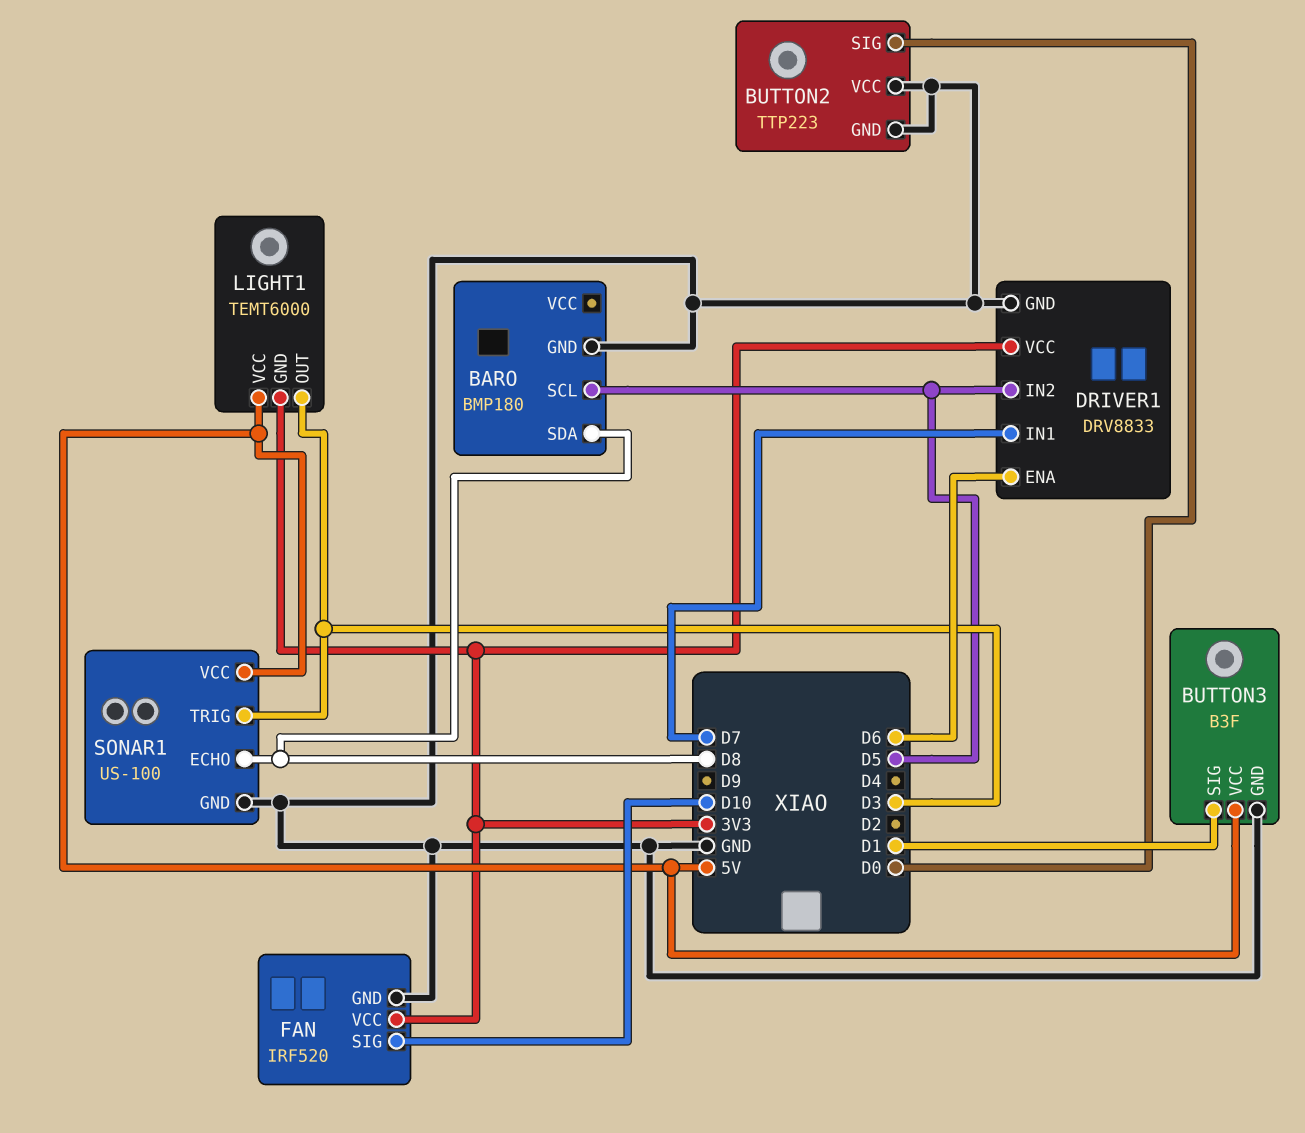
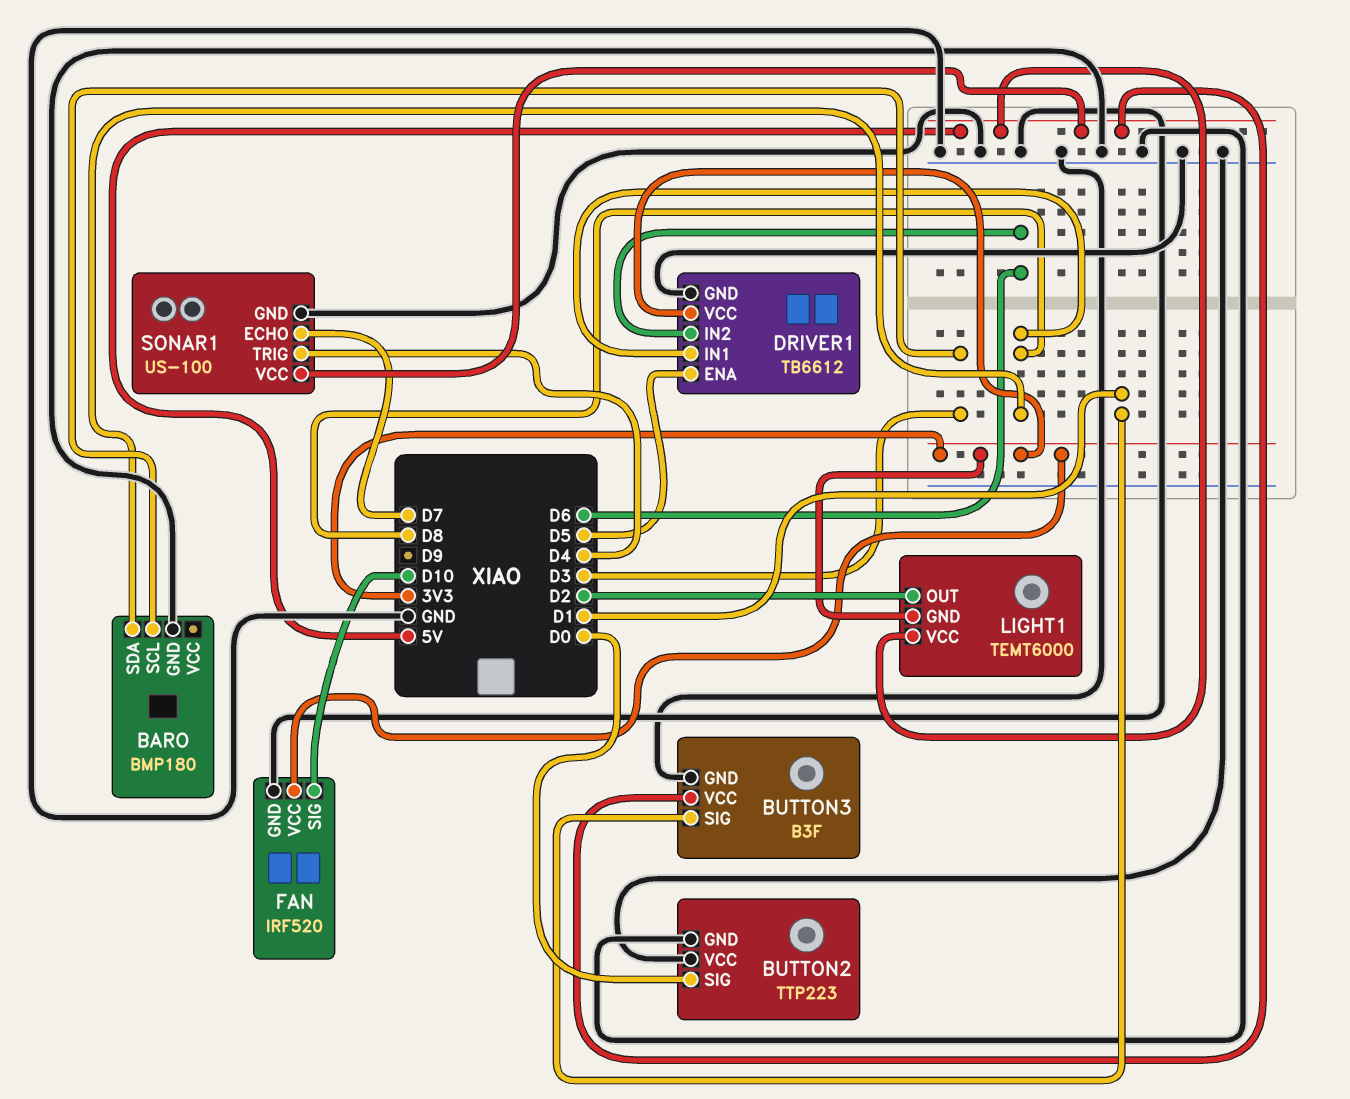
BARO pin SCL: D5 -> D3
DRIVER1: DRV8833 -> TB6612
DRIVER1 pin ENA: D6 -> D5
DRIVER1 pin IN1: D7 -> D8
DRIVER1 pin IN2: D5 -> D6
LIGHT1 pin OUT: D3 -> D2
SONAR1 pin ECHO: D8 -> D7
SONAR1 pin TRIG: D3 -> D4

